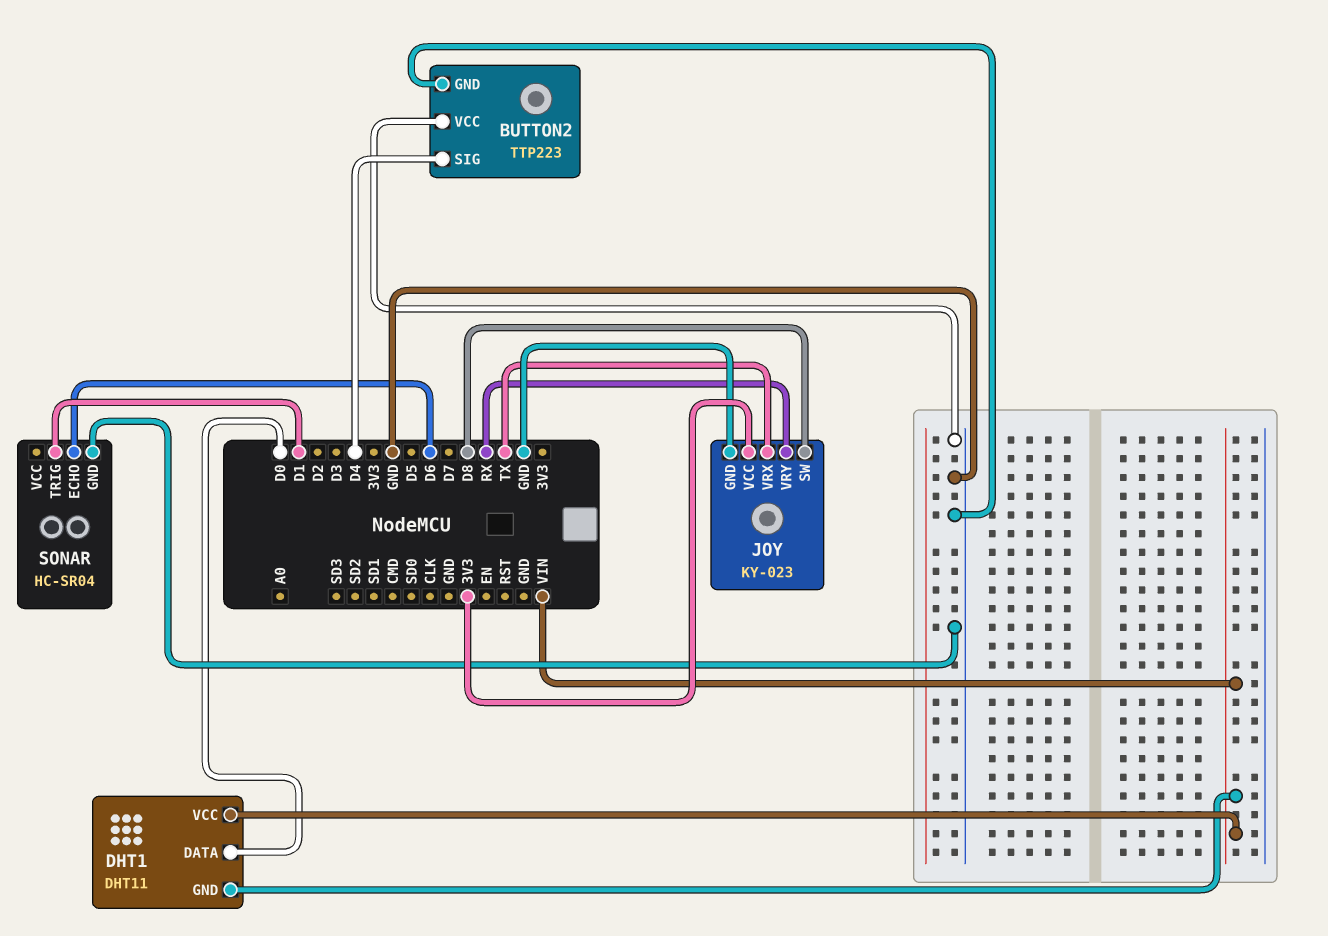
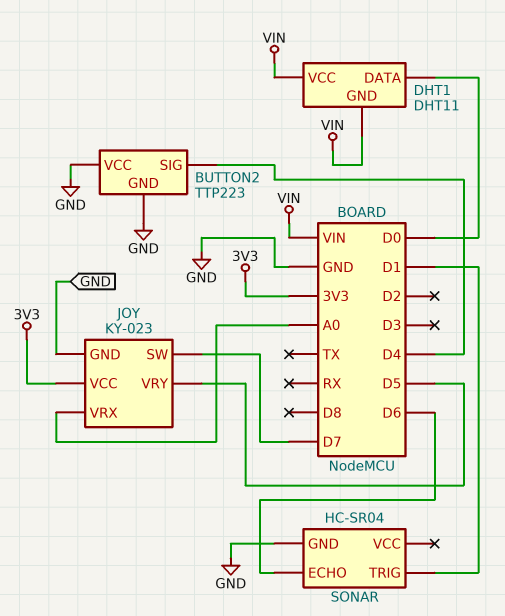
JOY pin SW: D8 -> D7
JOY pin VRX: TX -> A0
JOY pin VRY: RX -> D5

